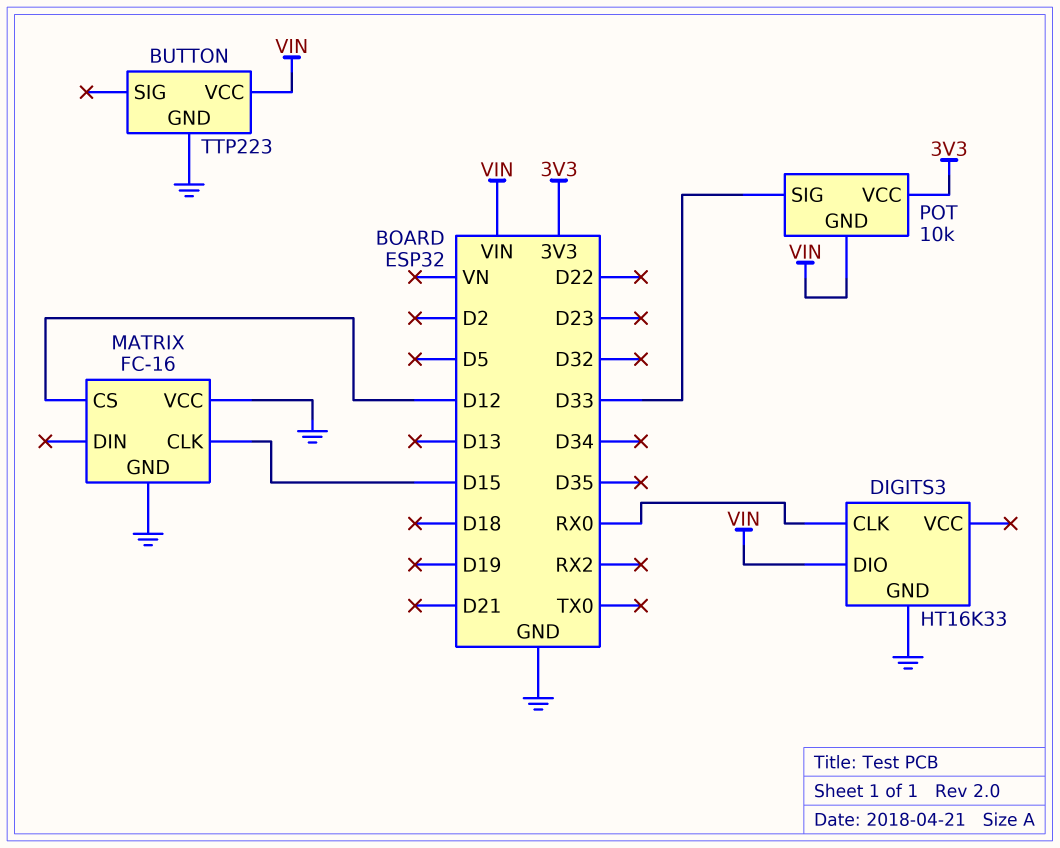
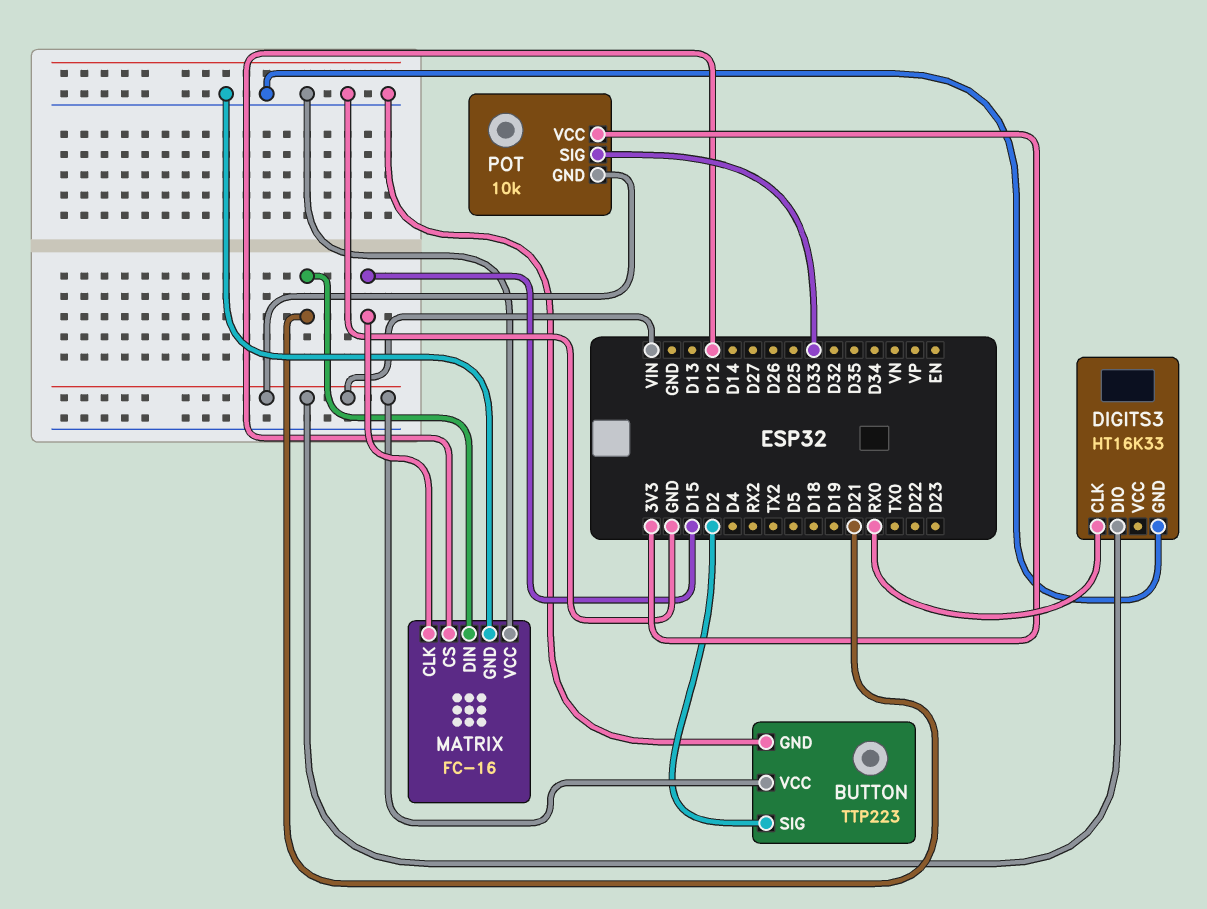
BUTTON pin SIG: none -> D2
MATRIX pin DIN: none -> D21

